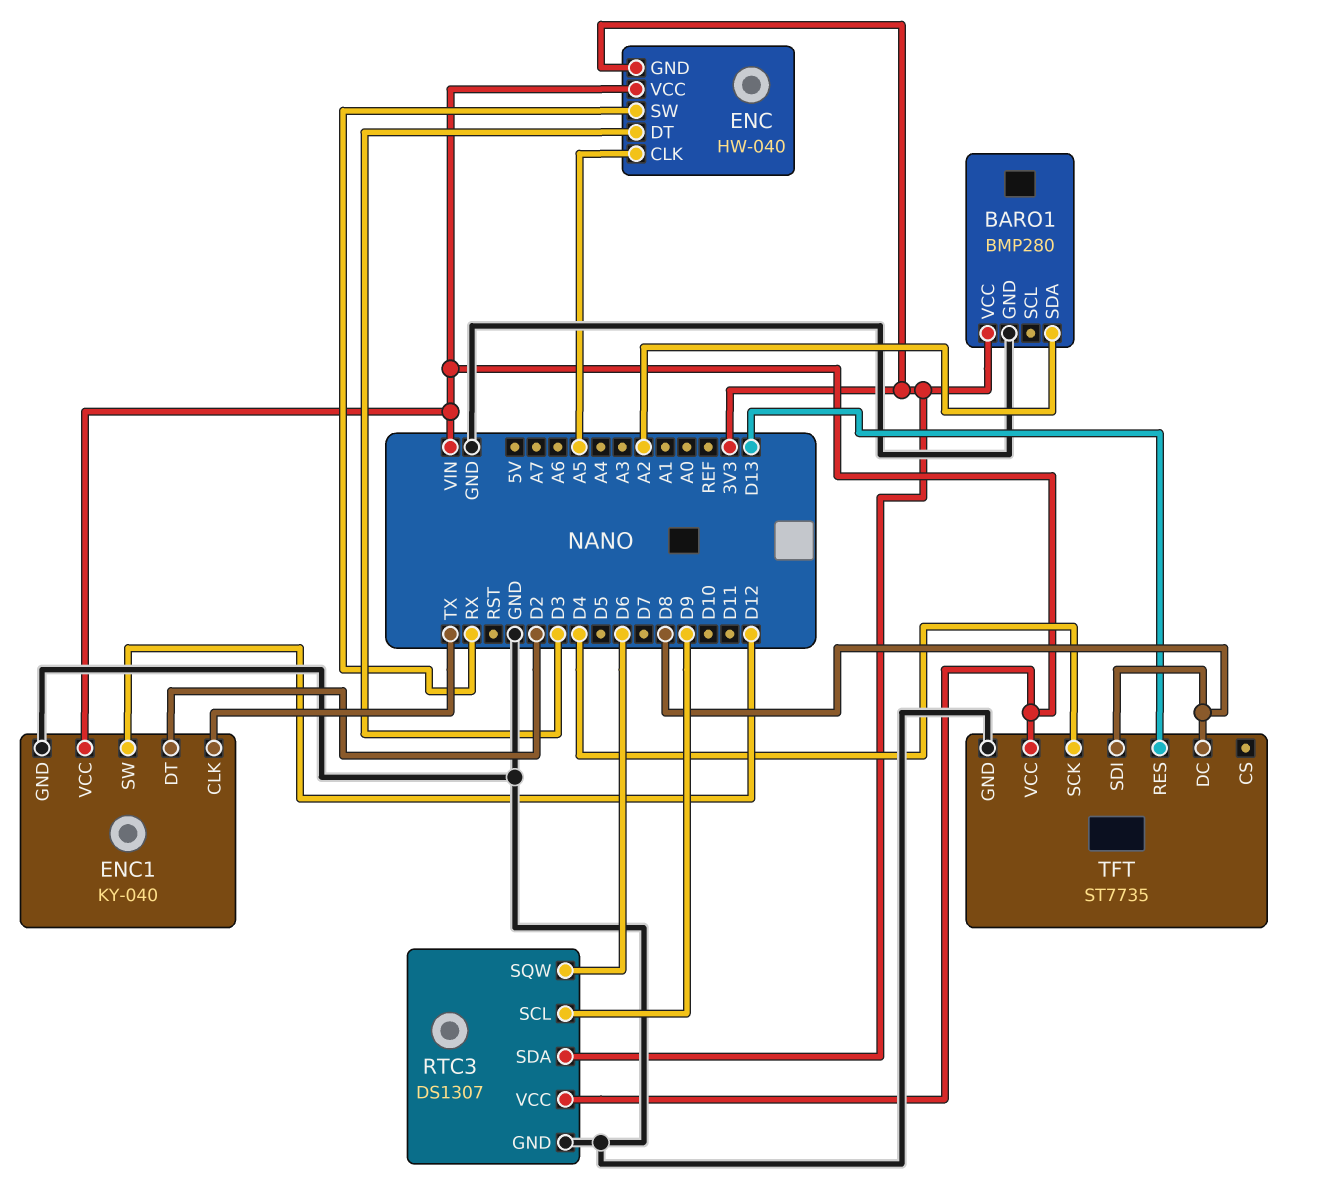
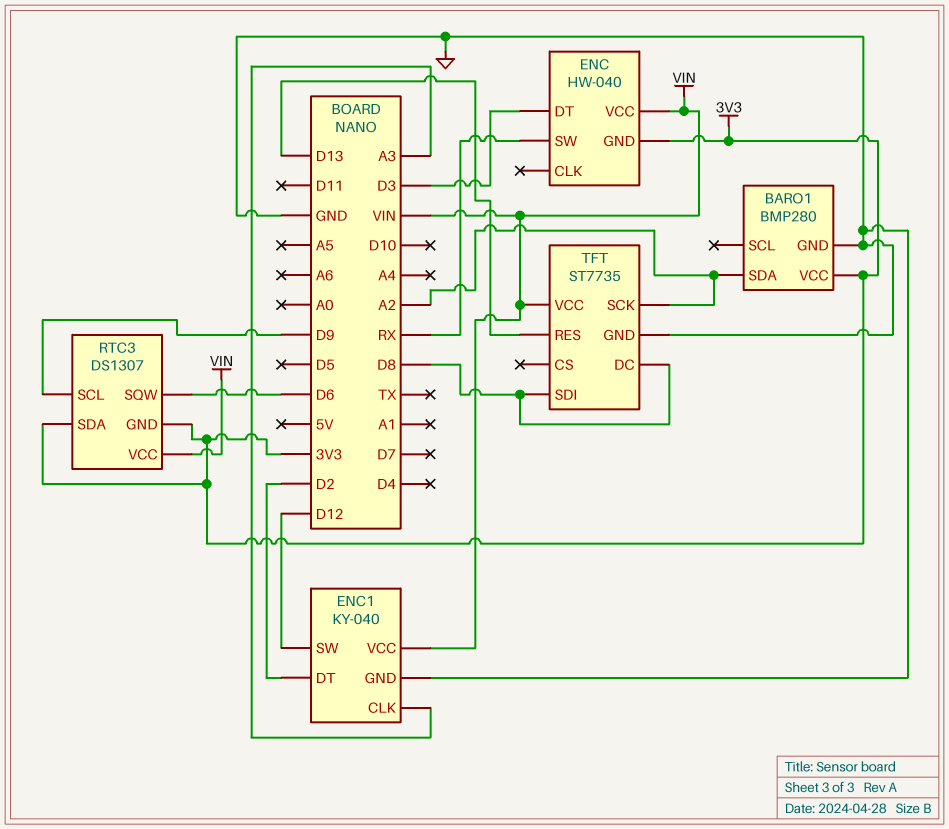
ENC pin CLK: A5 -> none
ENC1 pin CLK: TX -> A3
RTC3 pin GND: GND -> 3V3
TFT pin SCK: D4 -> A2

